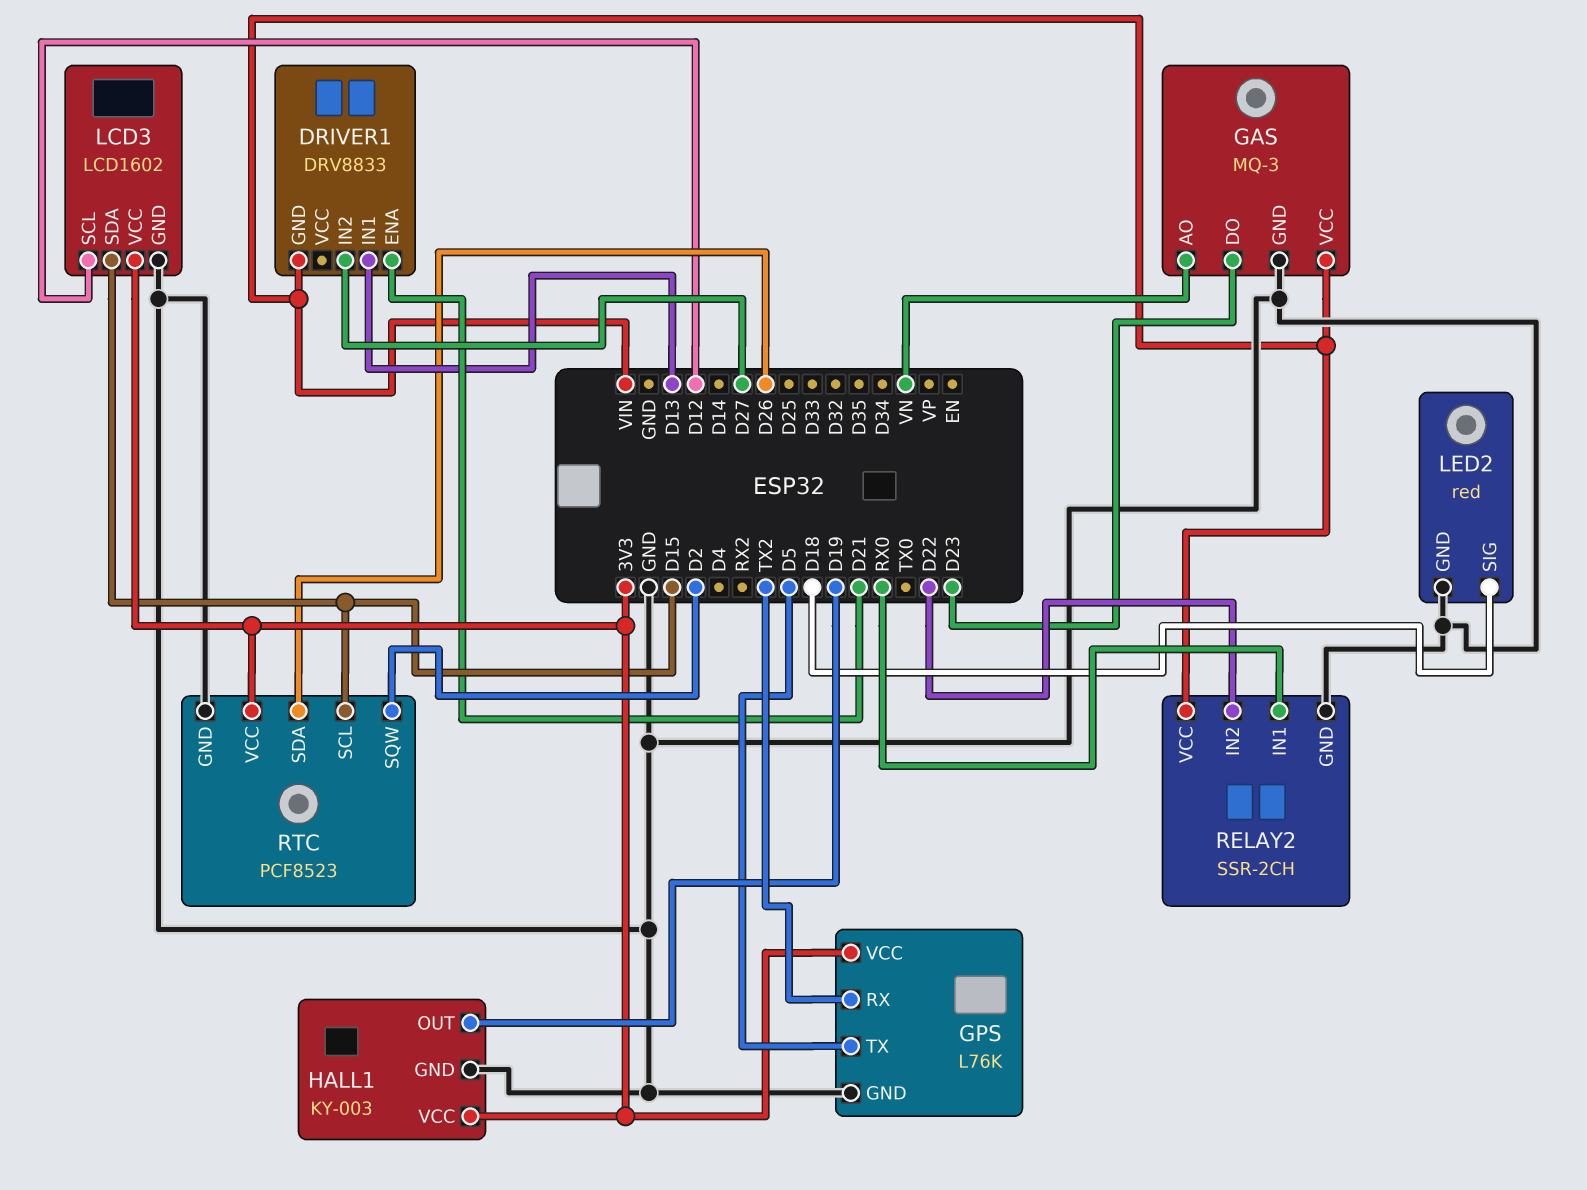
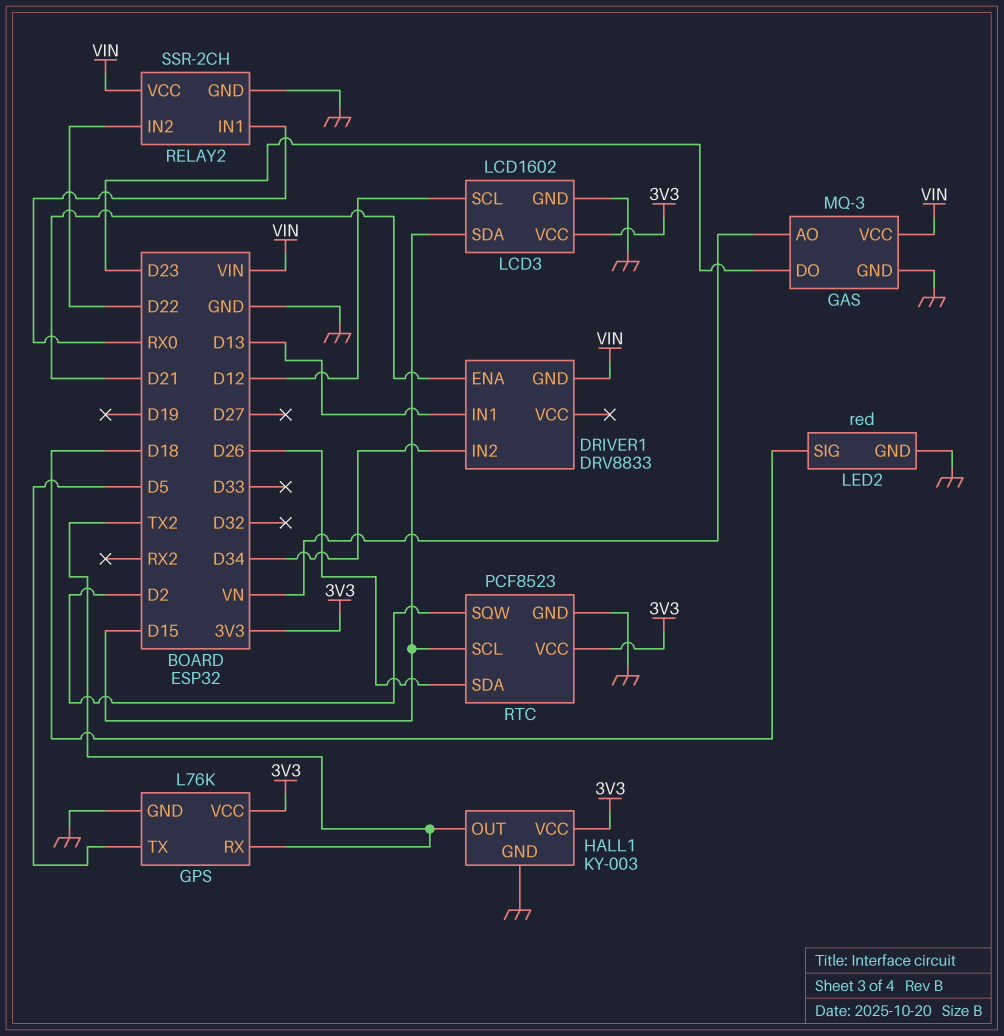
DRIVER1 pin IN2: D27 -> D34
HALL1 pin OUT: D19 -> TX2

